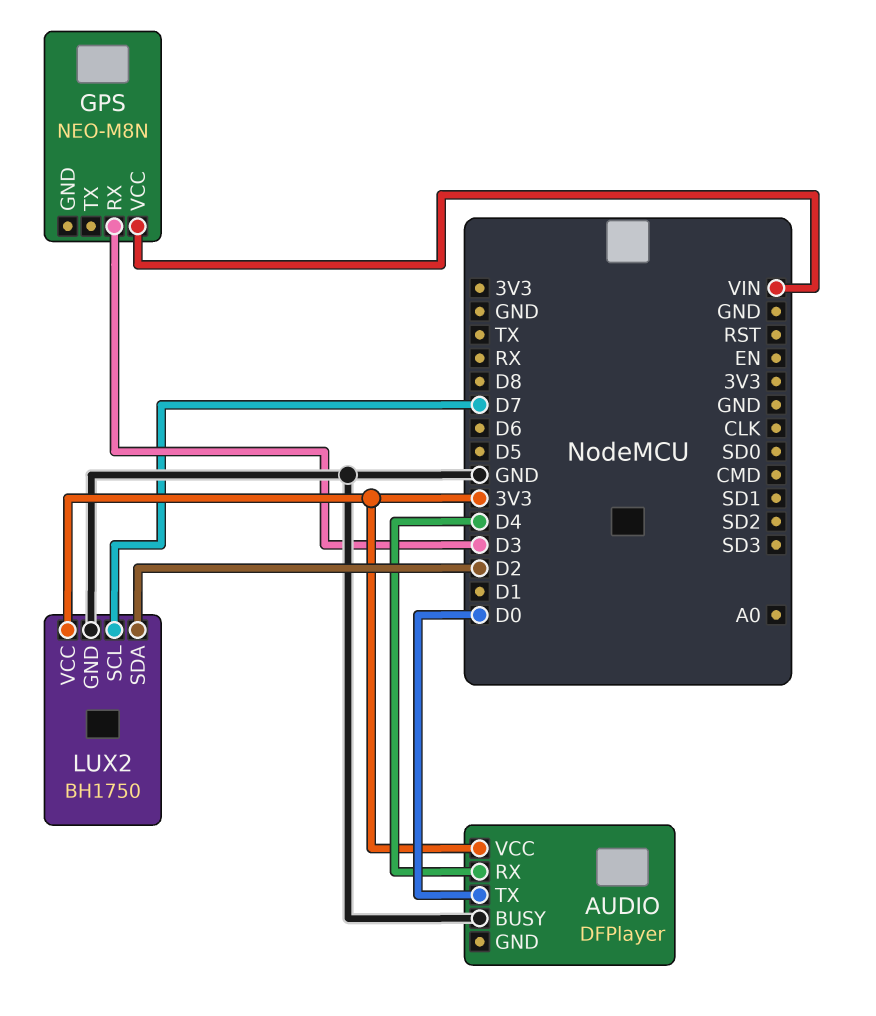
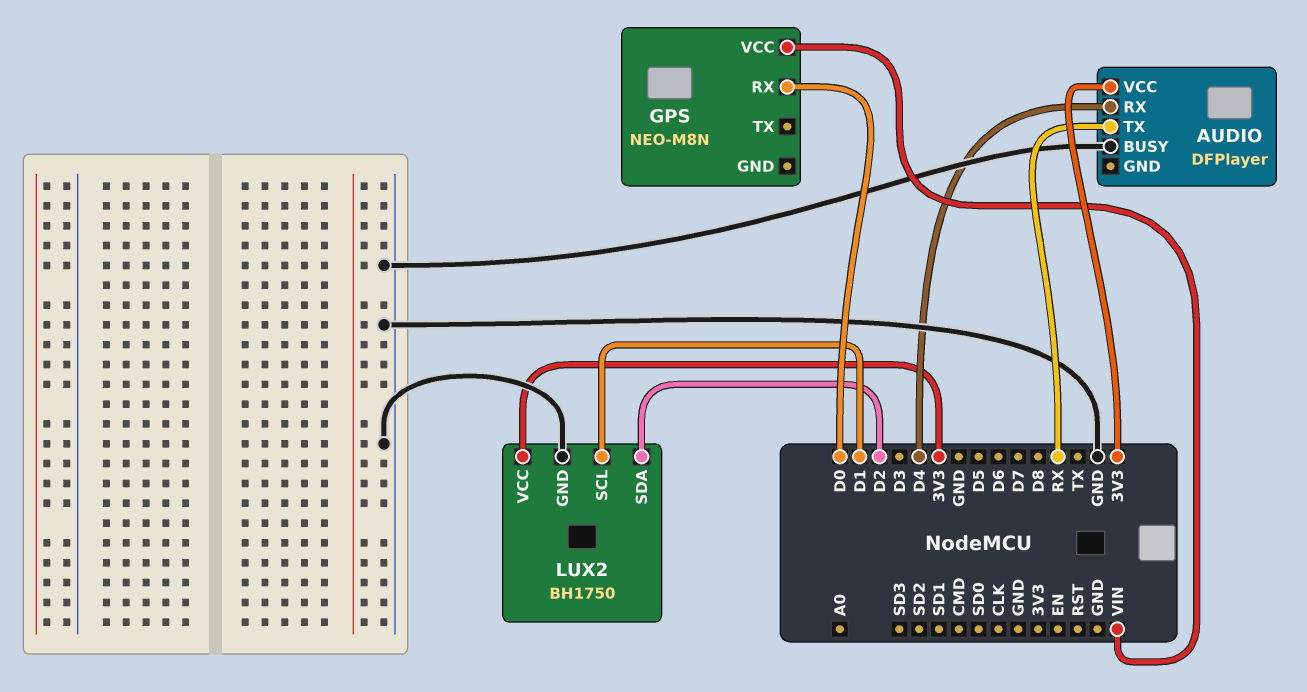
AUDIO pin TX: D0 -> RX
GPS pin RX: D3 -> D0
LUX2 pin SCL: D7 -> D1

